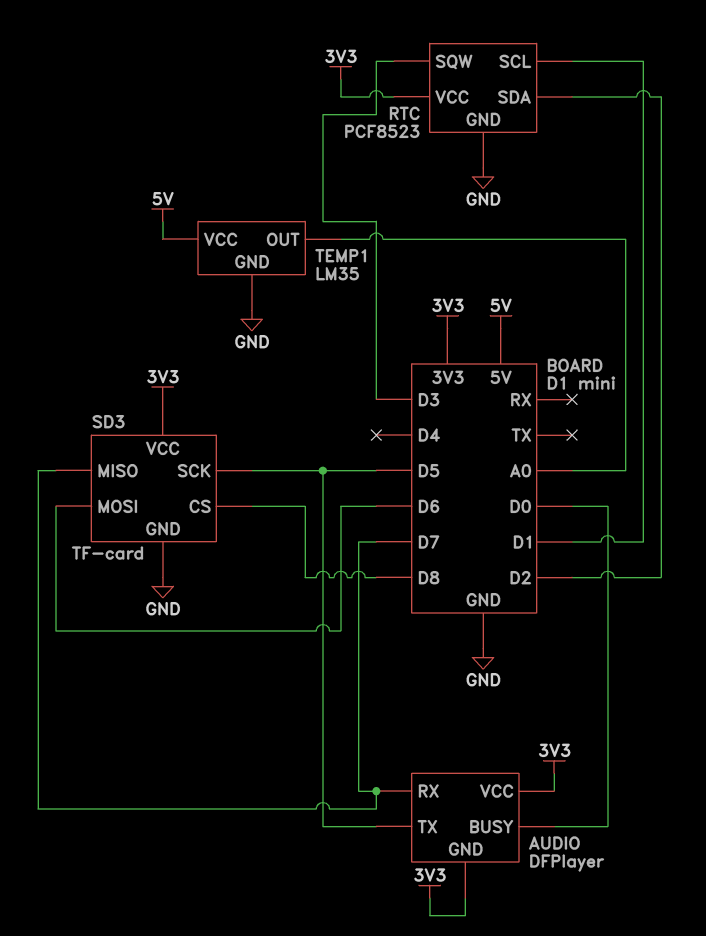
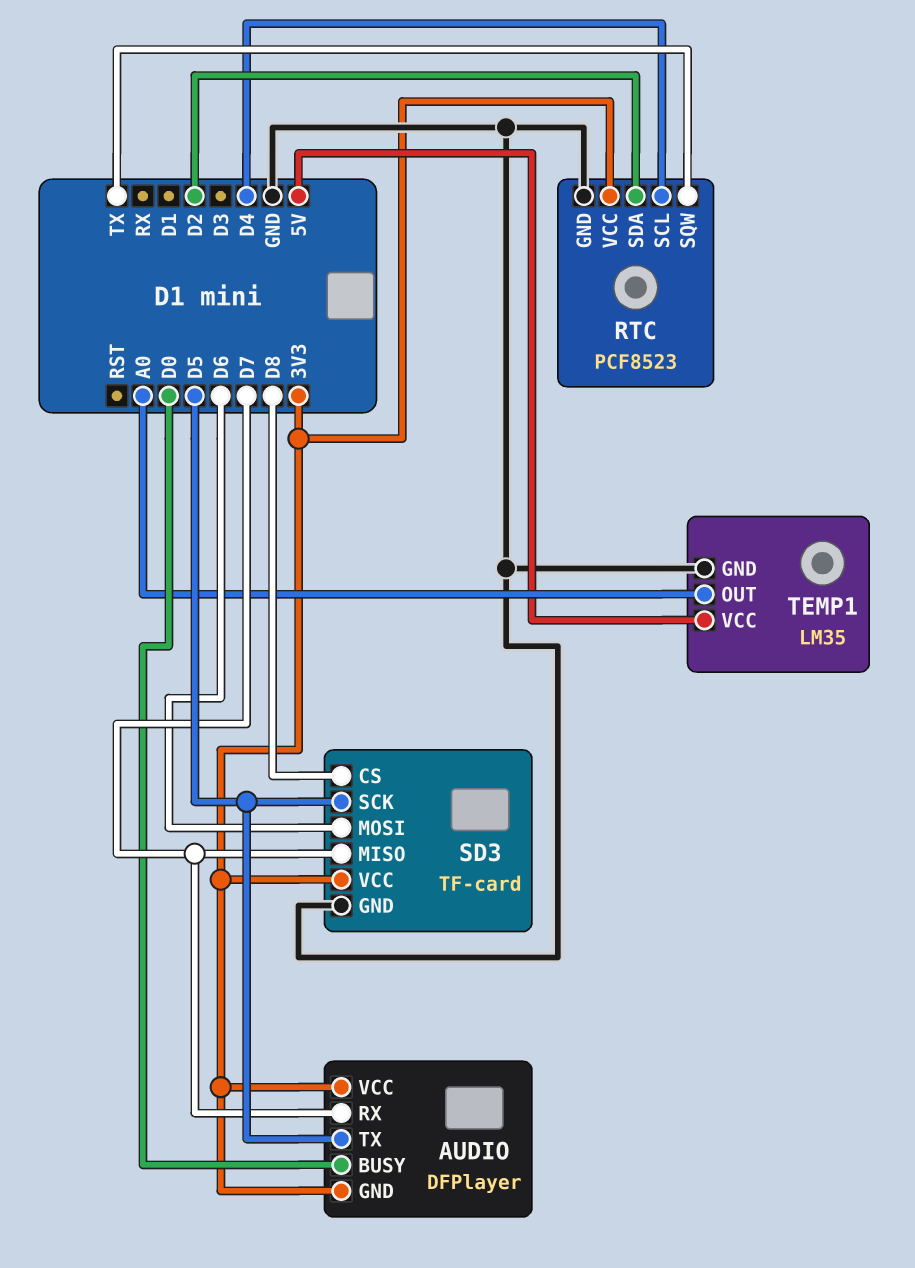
RTC pin SCL: D1 -> D4
RTC pin SQW: D3 -> TX

